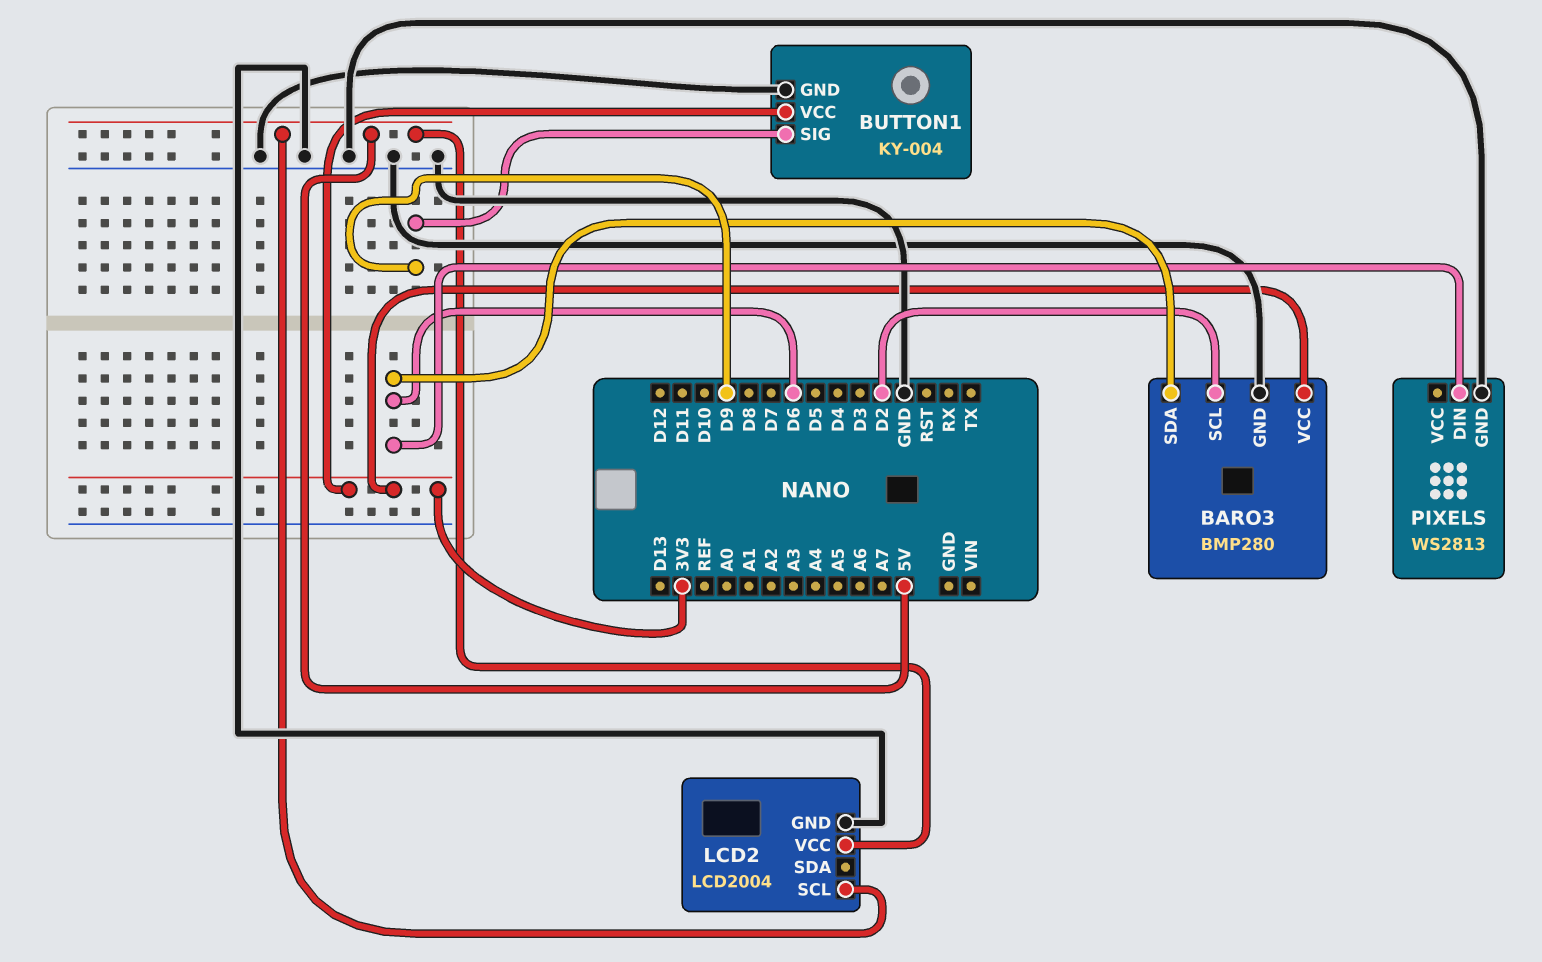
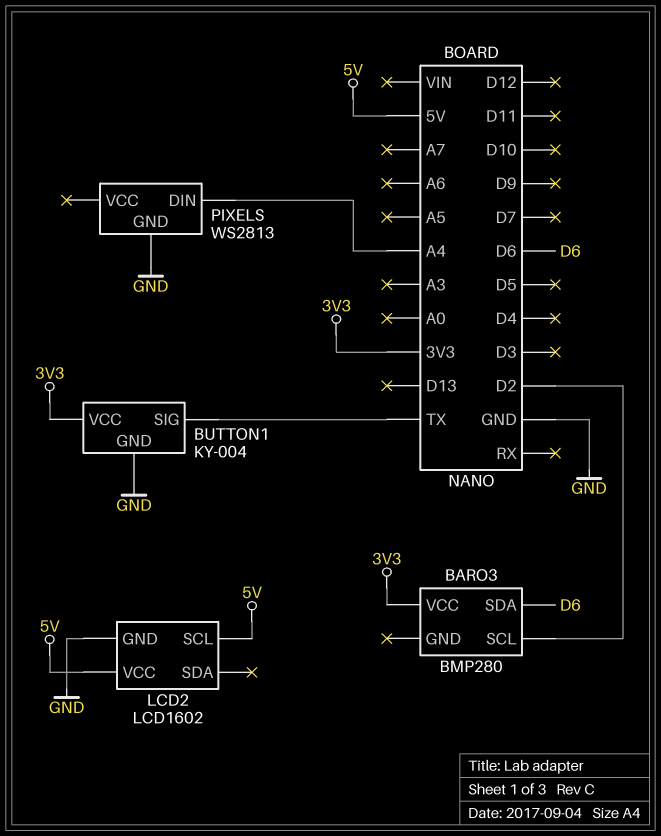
BARO3 pin GND: GND -> none
BUTTON1 pin SIG: D9 -> TX
LCD2: LCD2004 -> LCD1602
PIXELS pin DIN: D6 -> A4

